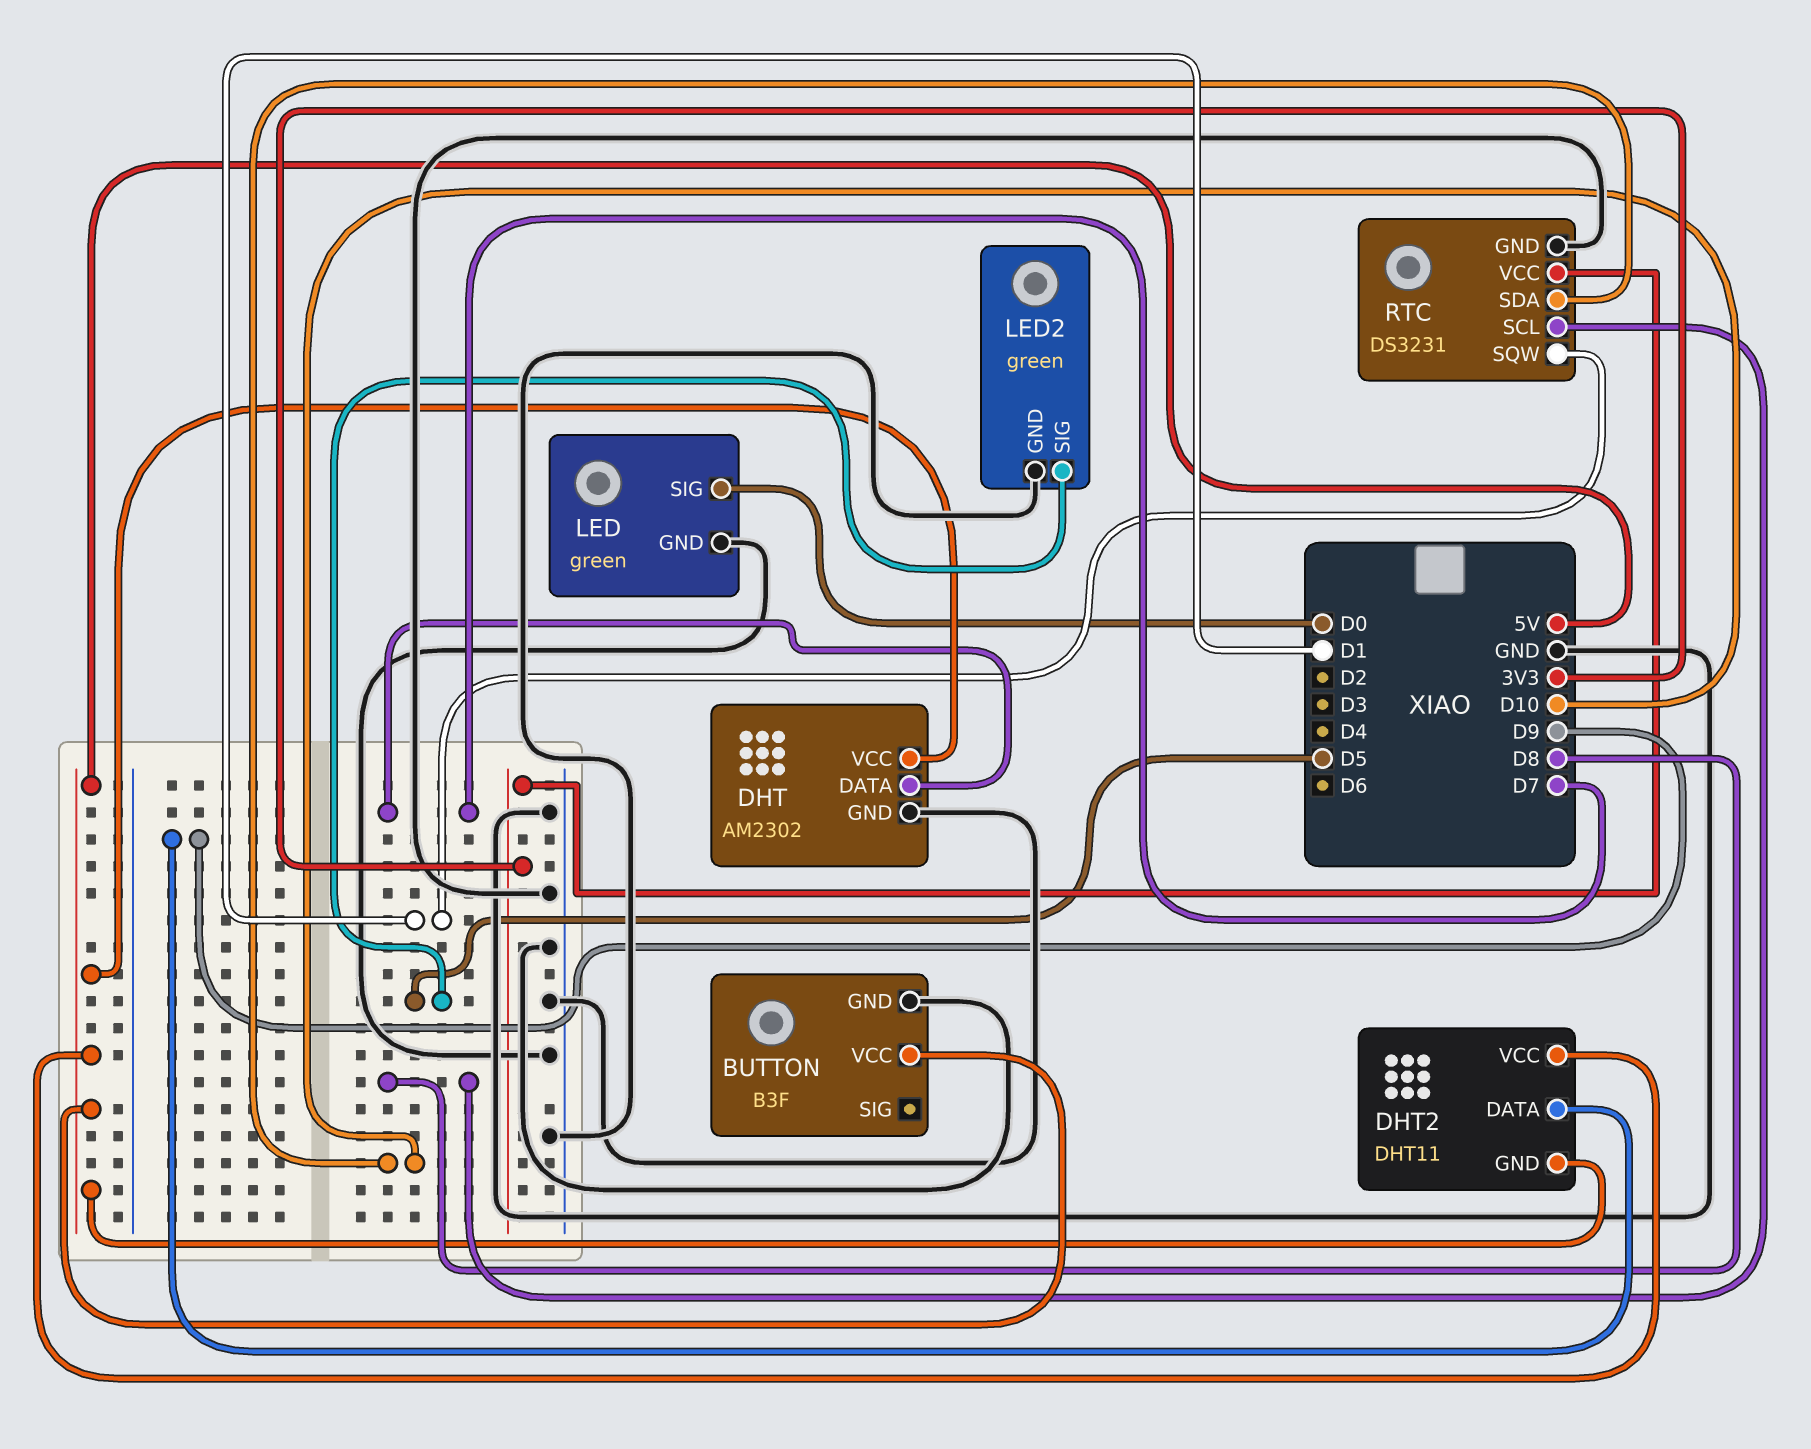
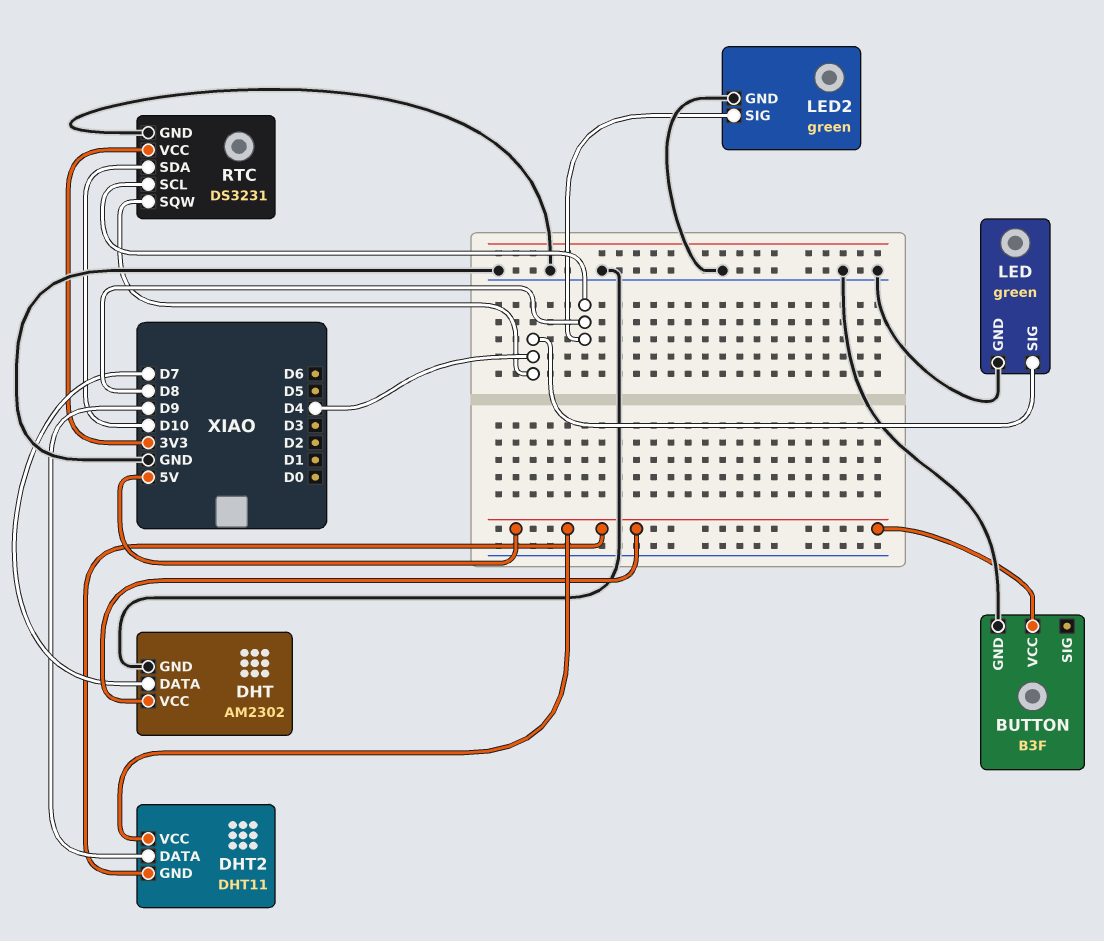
LED pin SIG: D0 -> D4
LED2 pin SIG: D5 -> D8
RTC pin SQW: D1 -> D4

